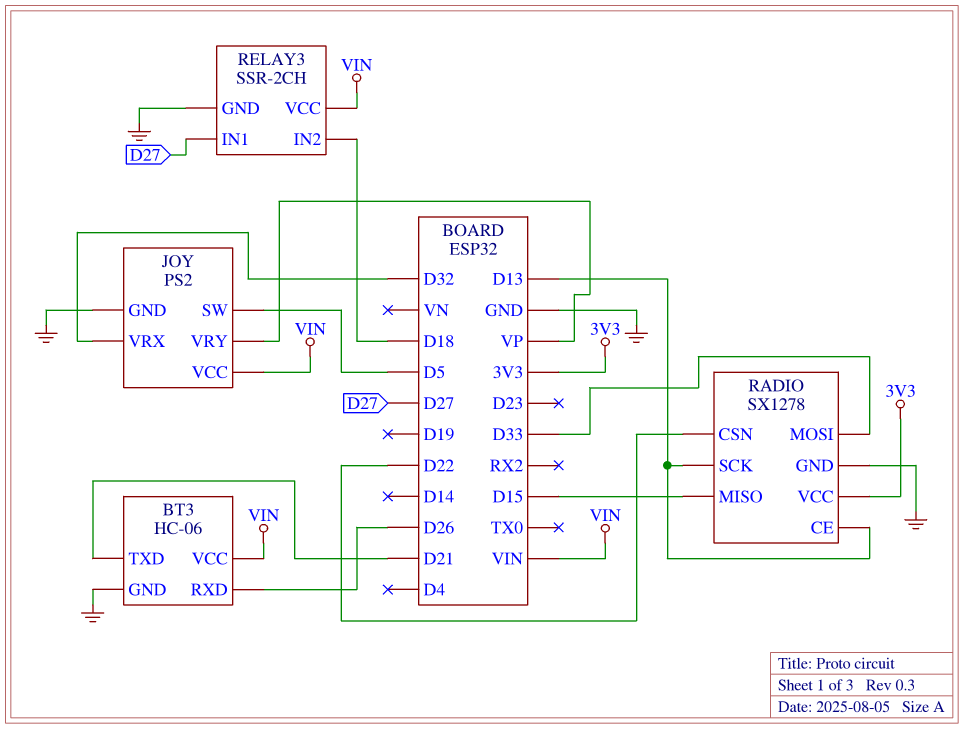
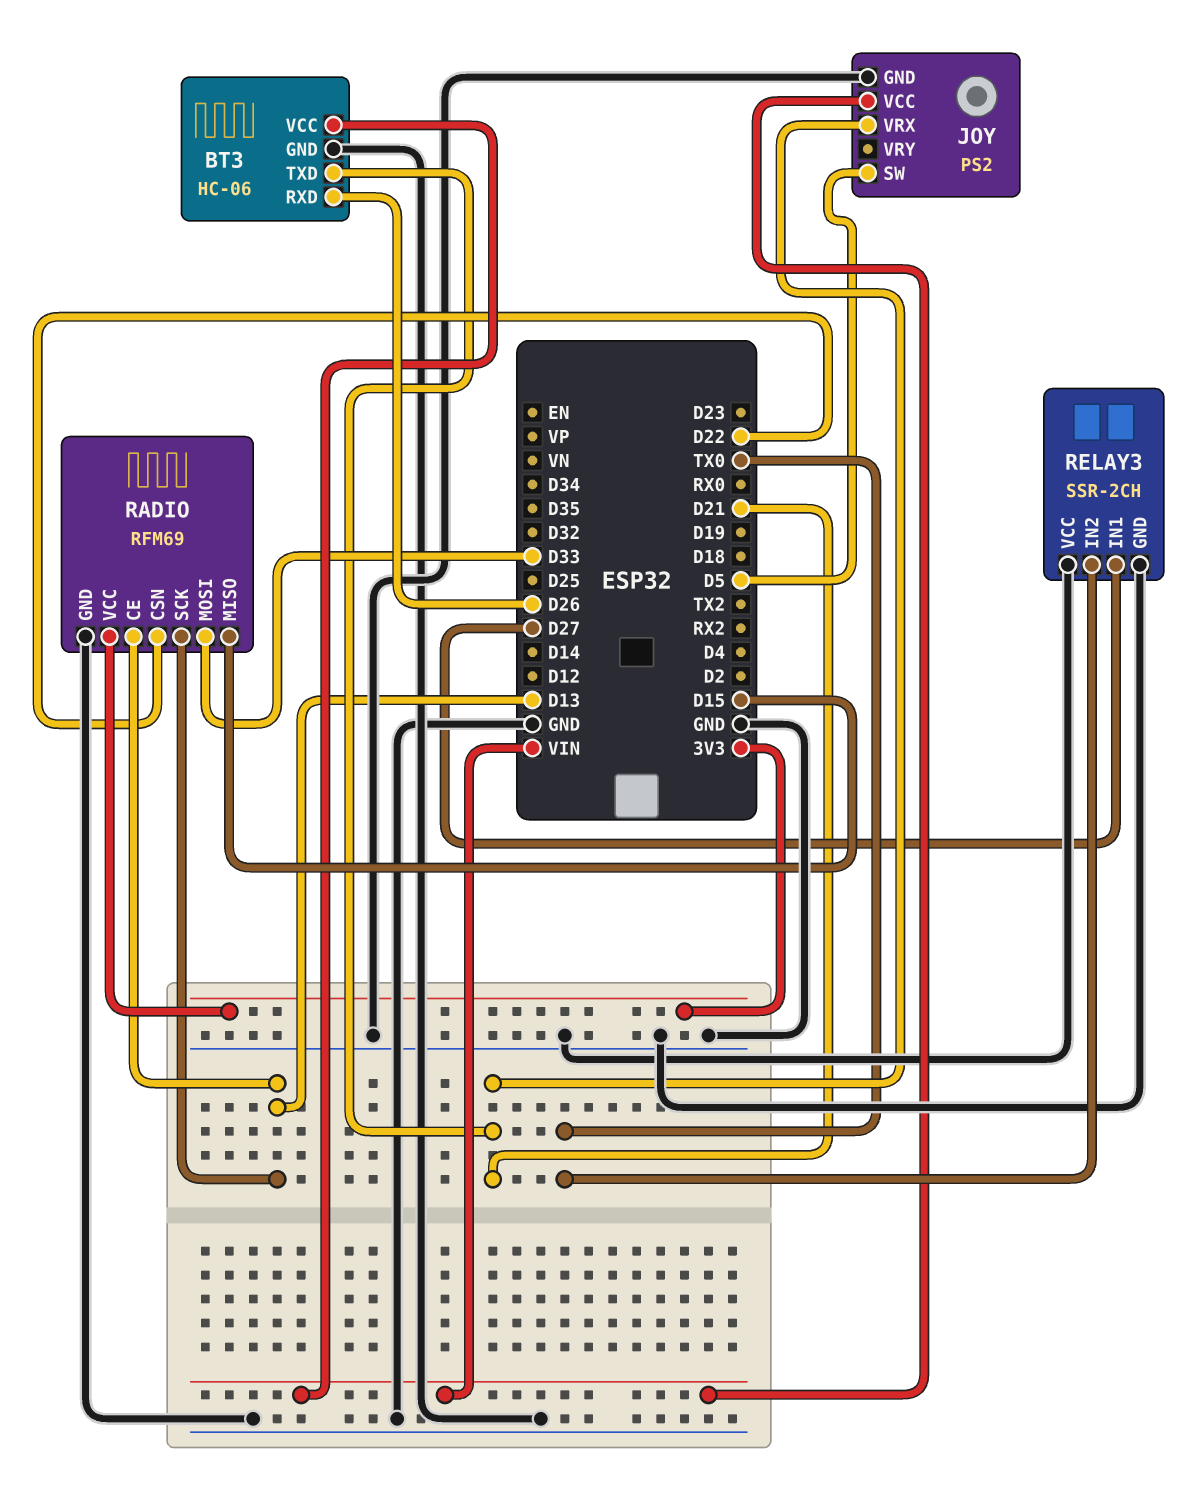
JOY pin VRX: D32 -> D21
JOY pin VRY: VP -> none
RADIO: SX1278 -> RFM69
RELAY3 pin IN2: D18 -> TX0
RELAY3 pin VCC: VIN -> GND

